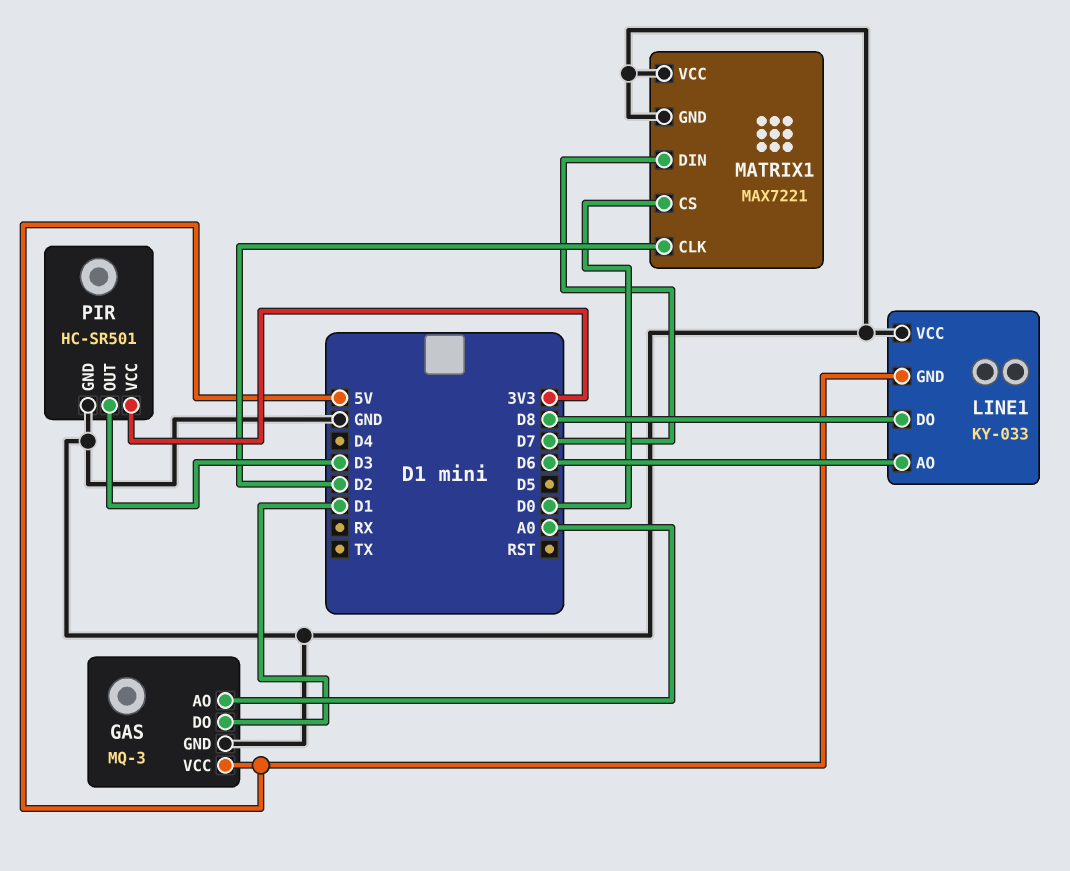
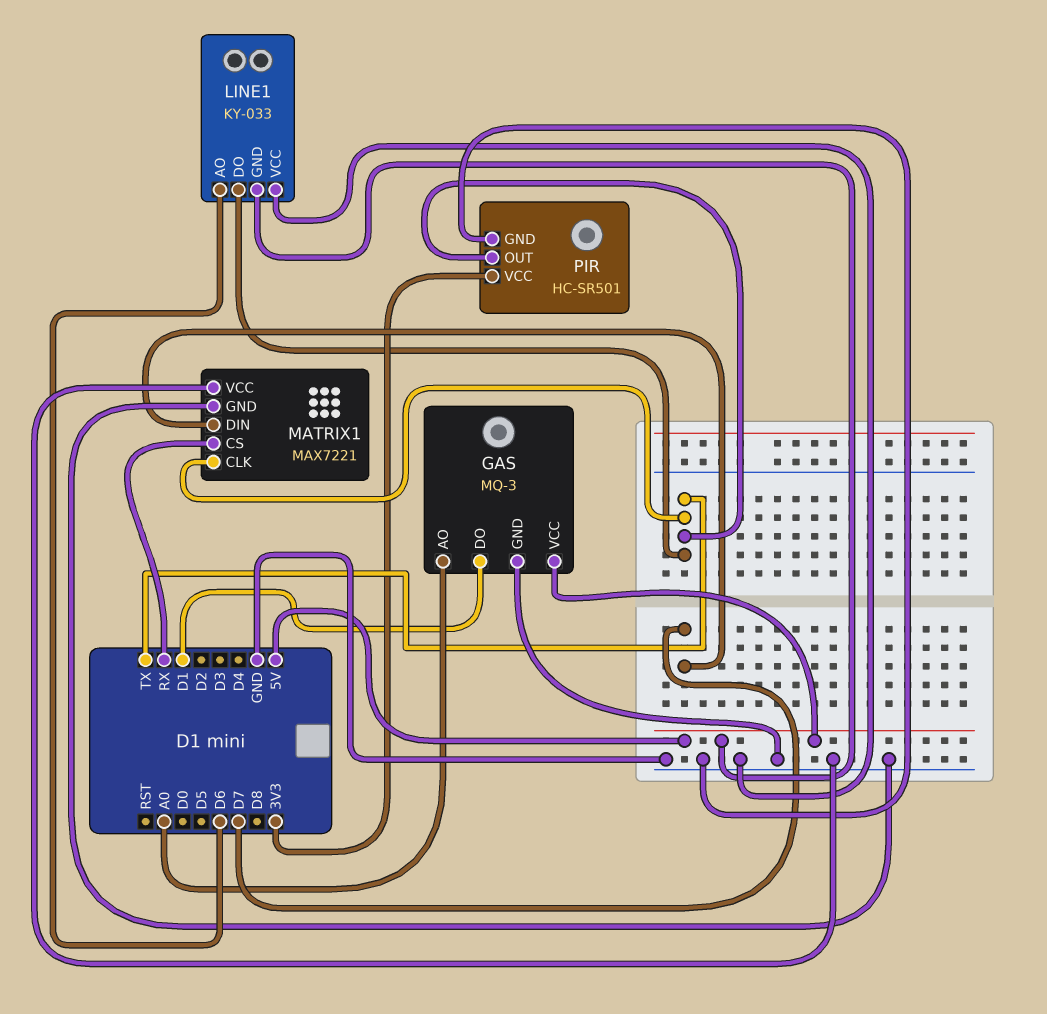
LINE1 pin DO: D8 -> TX
MATRIX1 pin CLK: D2 -> TX
MATRIX1 pin CS: D0 -> RX
PIR pin OUT: D3 -> TX

